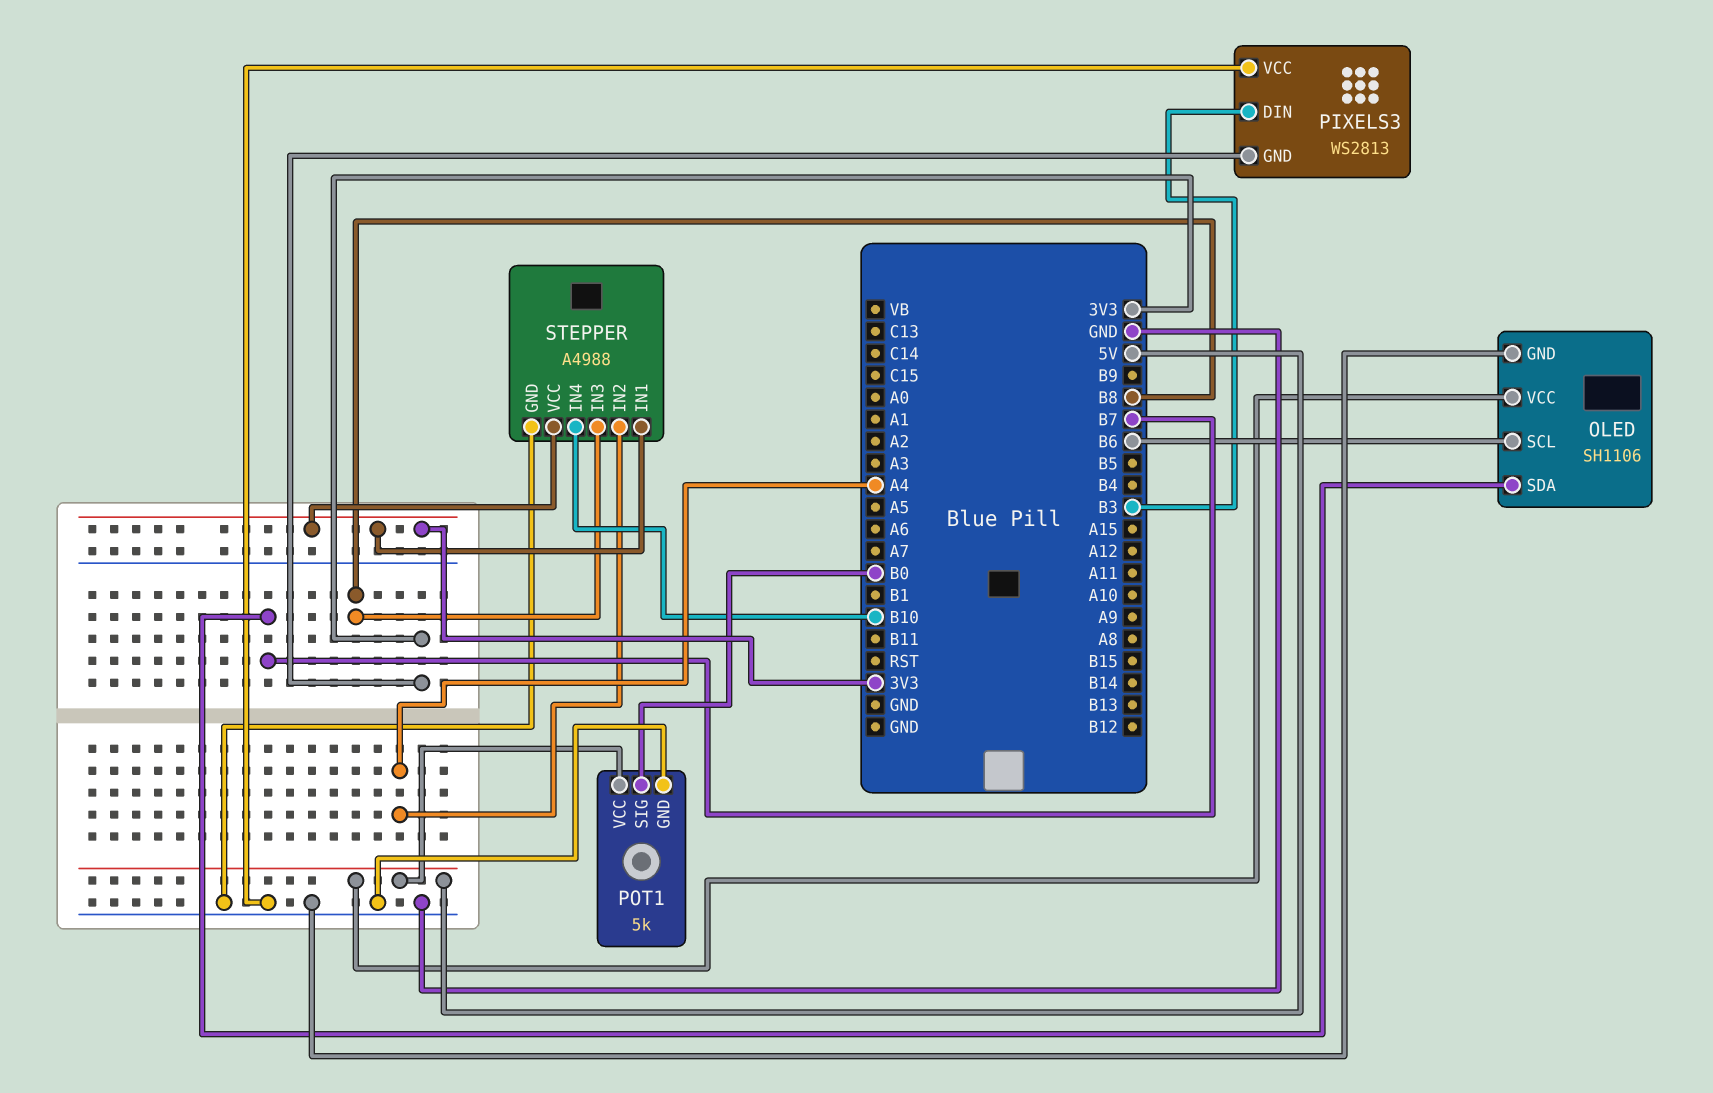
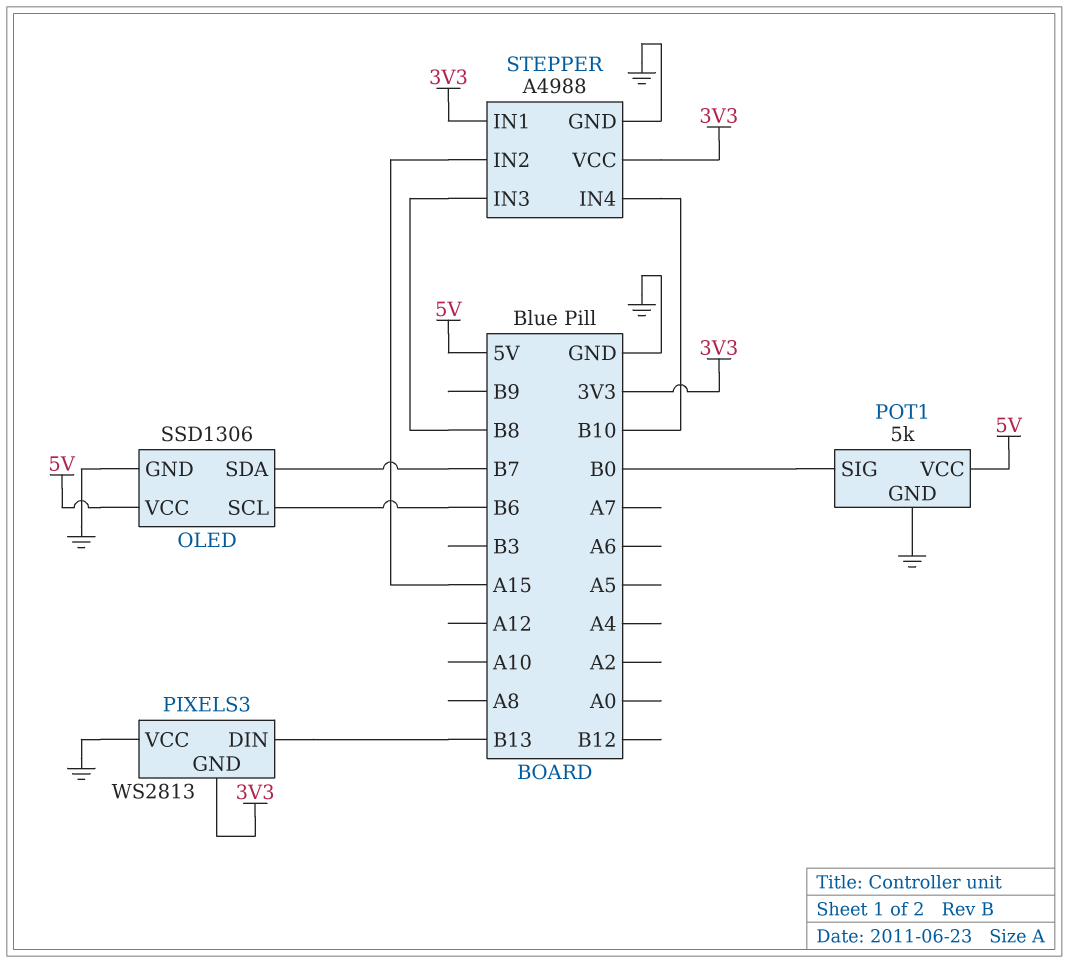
OLED: SH1106 -> SSD1306
PIXELS3 pin DIN: B3 -> B13
STEPPER pin IN2: A4 -> A15

